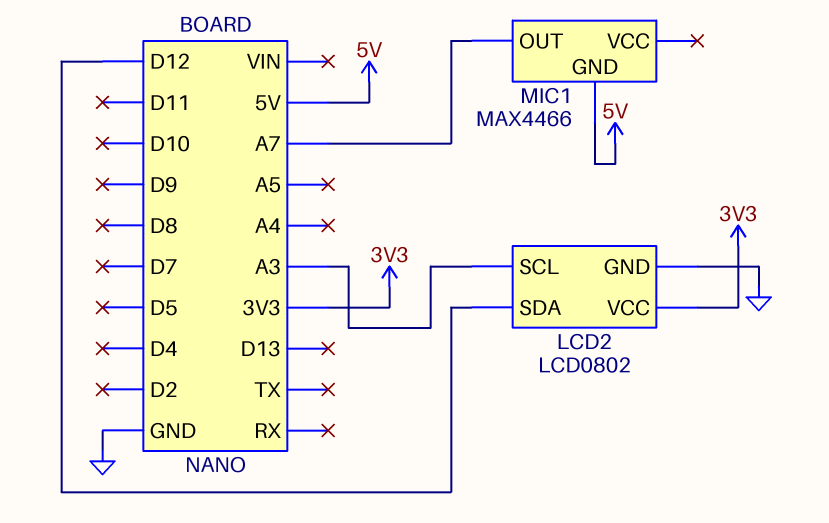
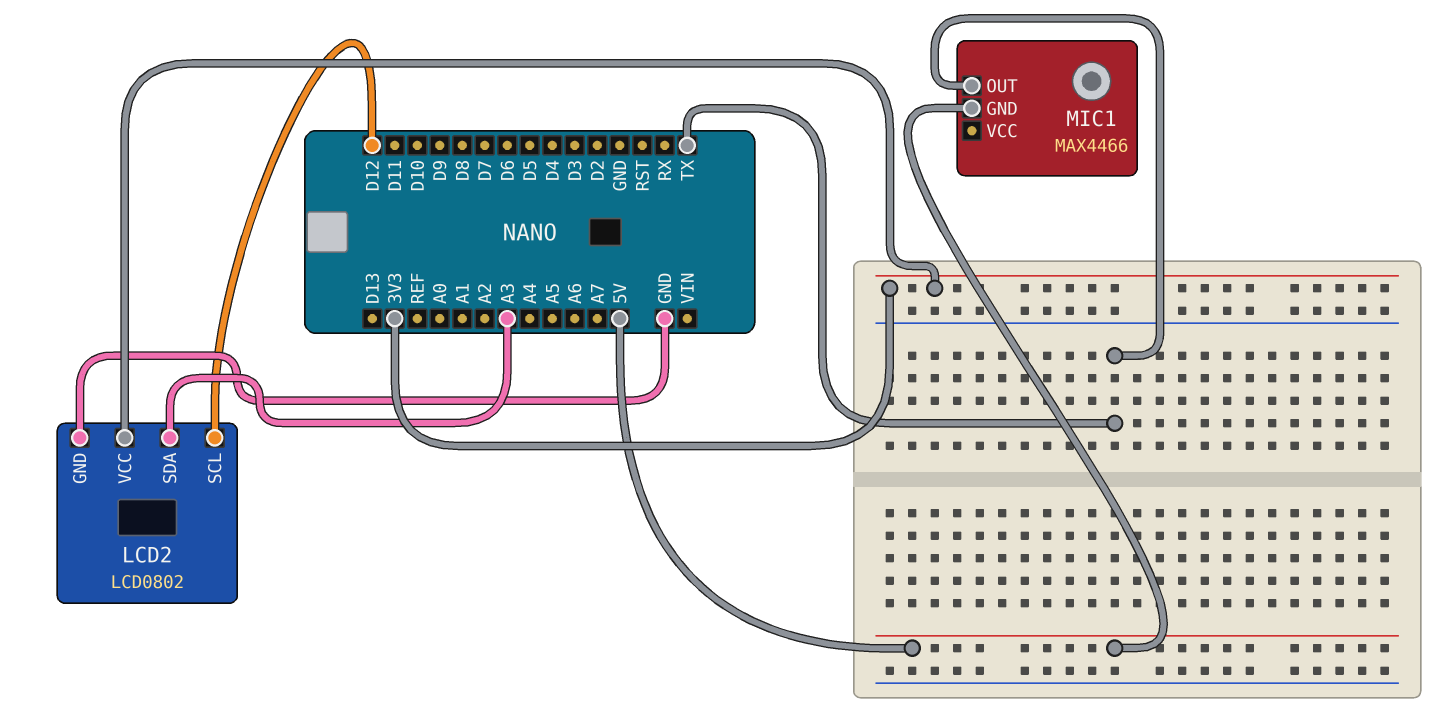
LCD2 pin SCL: A3 -> D12
LCD2 pin SDA: D12 -> A3
MIC1 pin OUT: A7 -> TX

